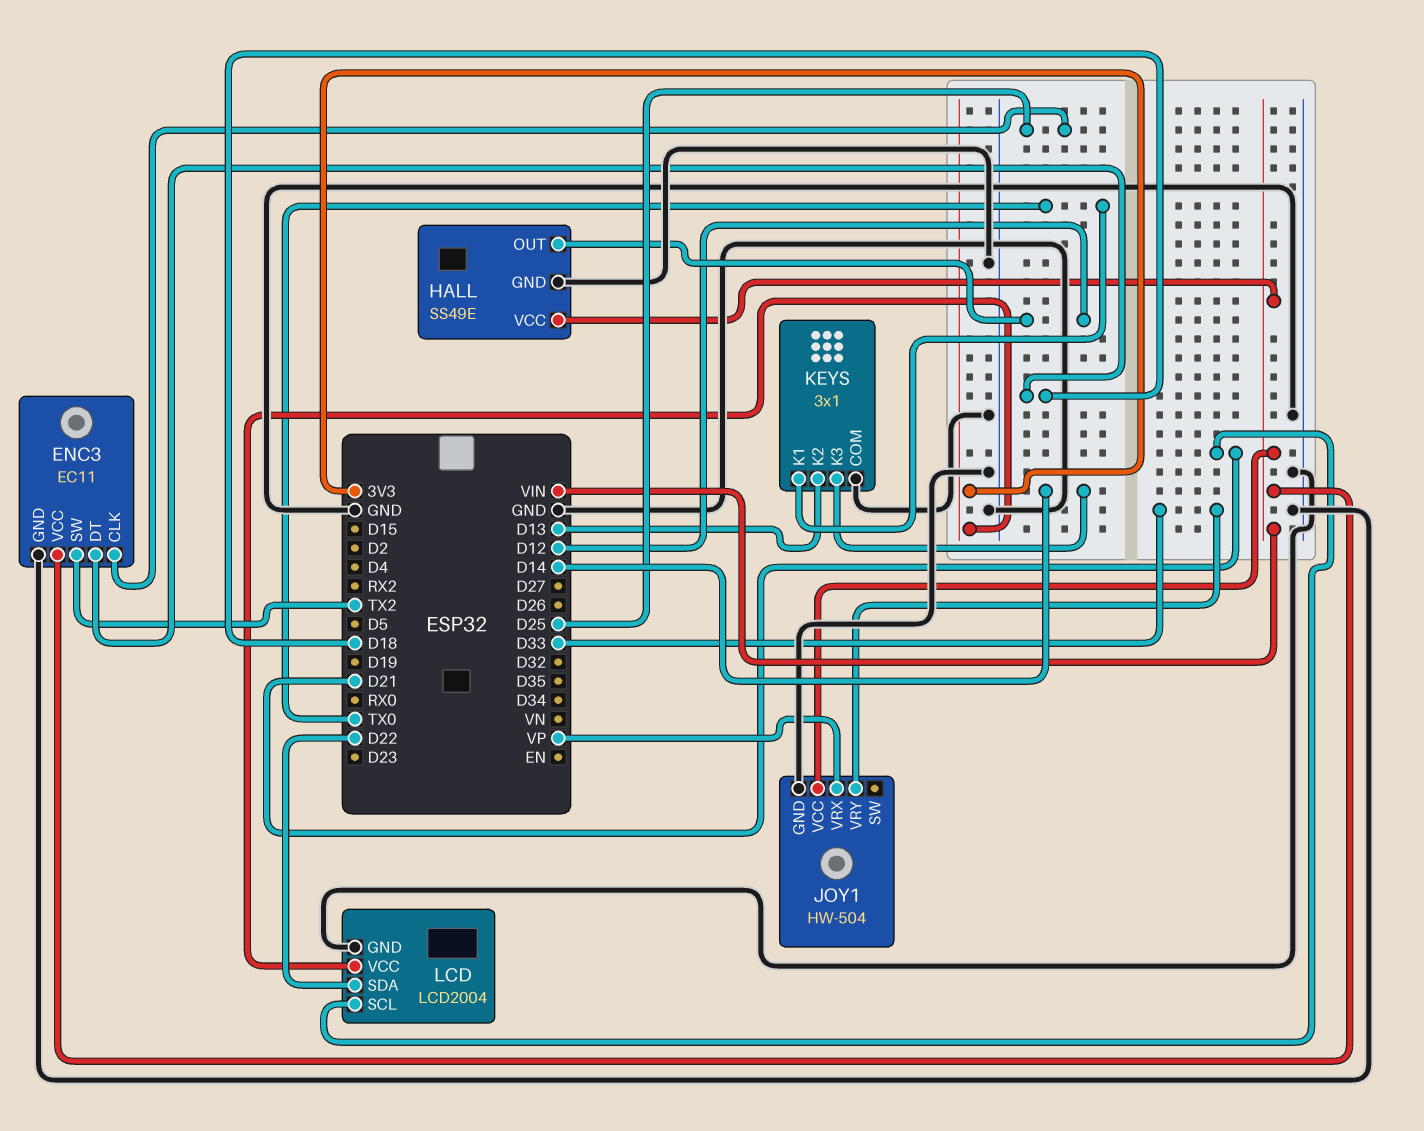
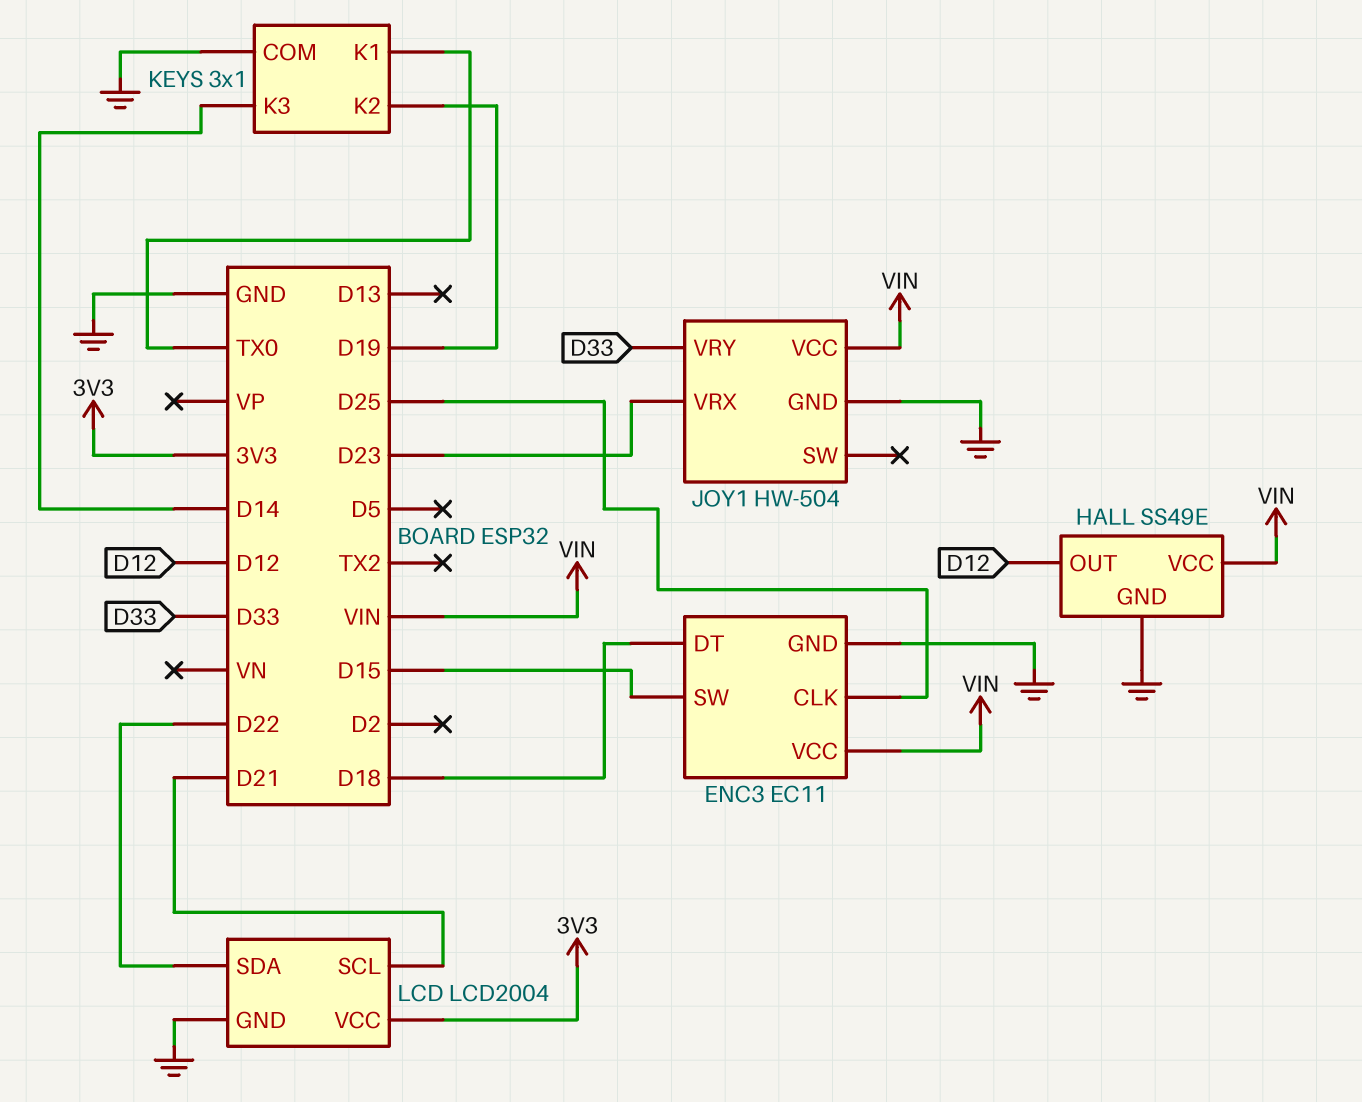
ENC3 pin SW: TX2 -> D15
JOY1 pin VRX: VP -> D23
KEYS pin K2: D13 -> D19

